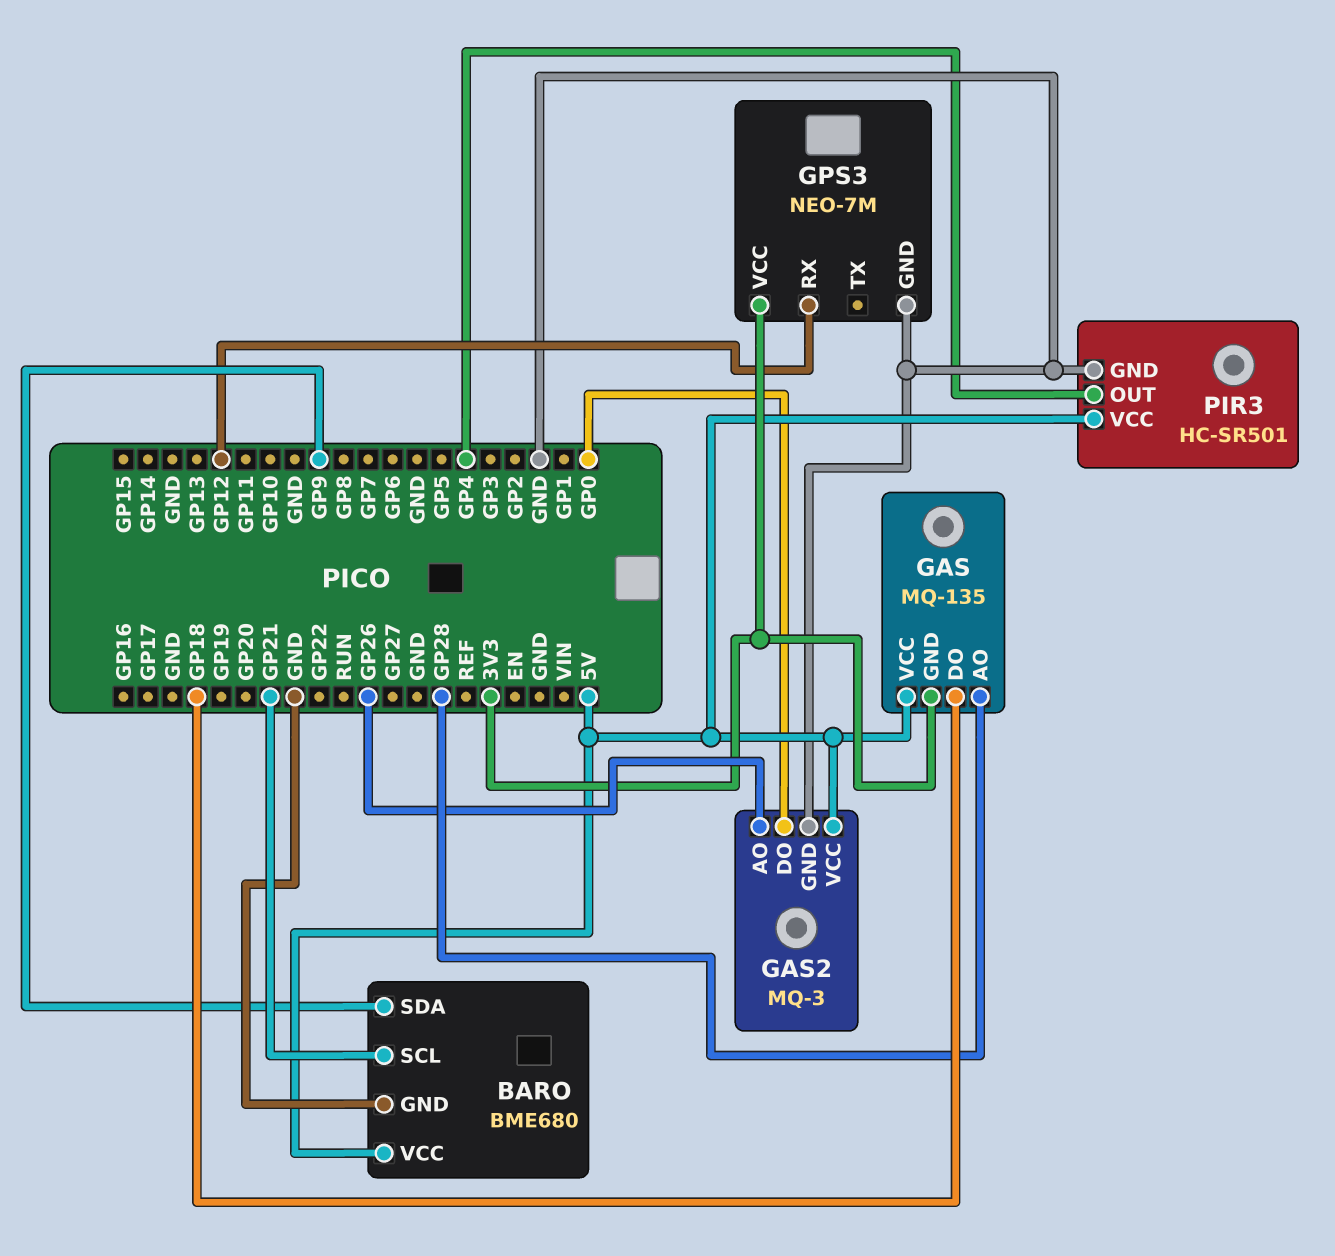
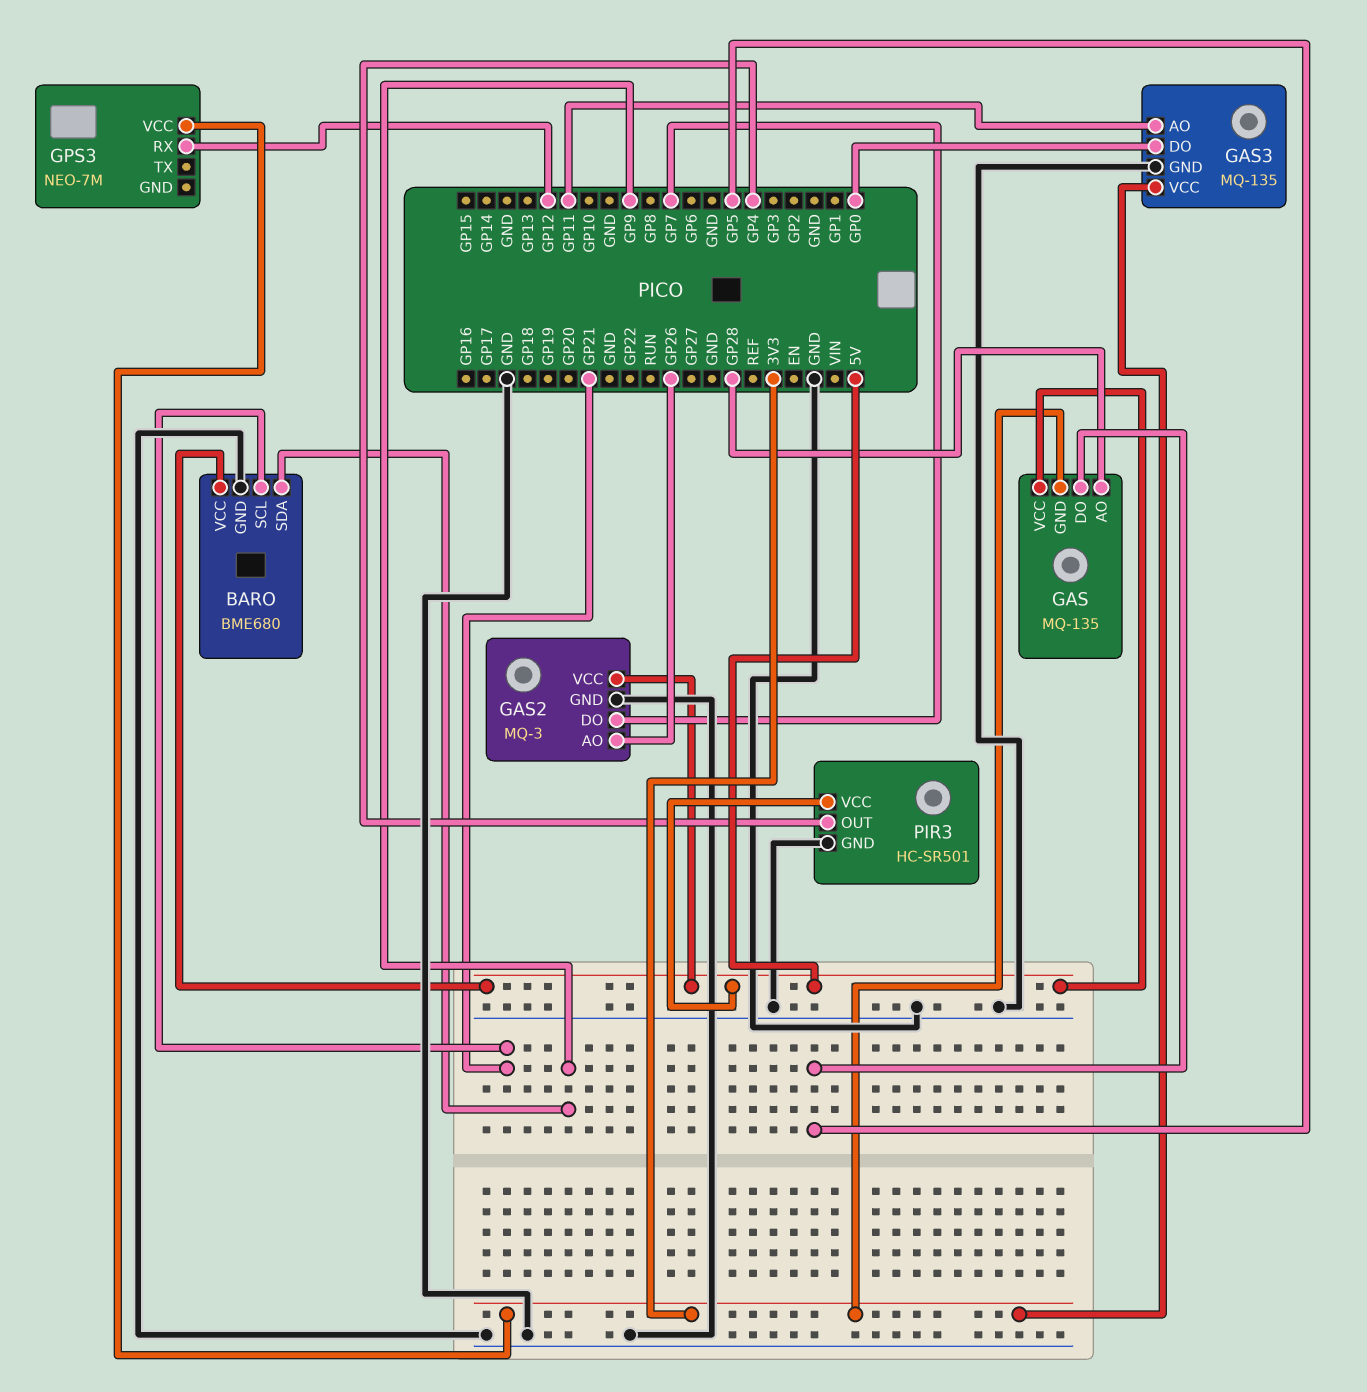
GAS pin DO: GP18 -> GP5
GAS2 pin DO: GP0 -> GP7
GAS3: none -> MQ-135
GAS3 pin AO: none -> GP11
GAS3 pin DO: none -> GP0
GAS3 pin GND: none -> GND
GAS3 pin VCC: none -> 3V3
GPS3 pin GND: GND -> none

